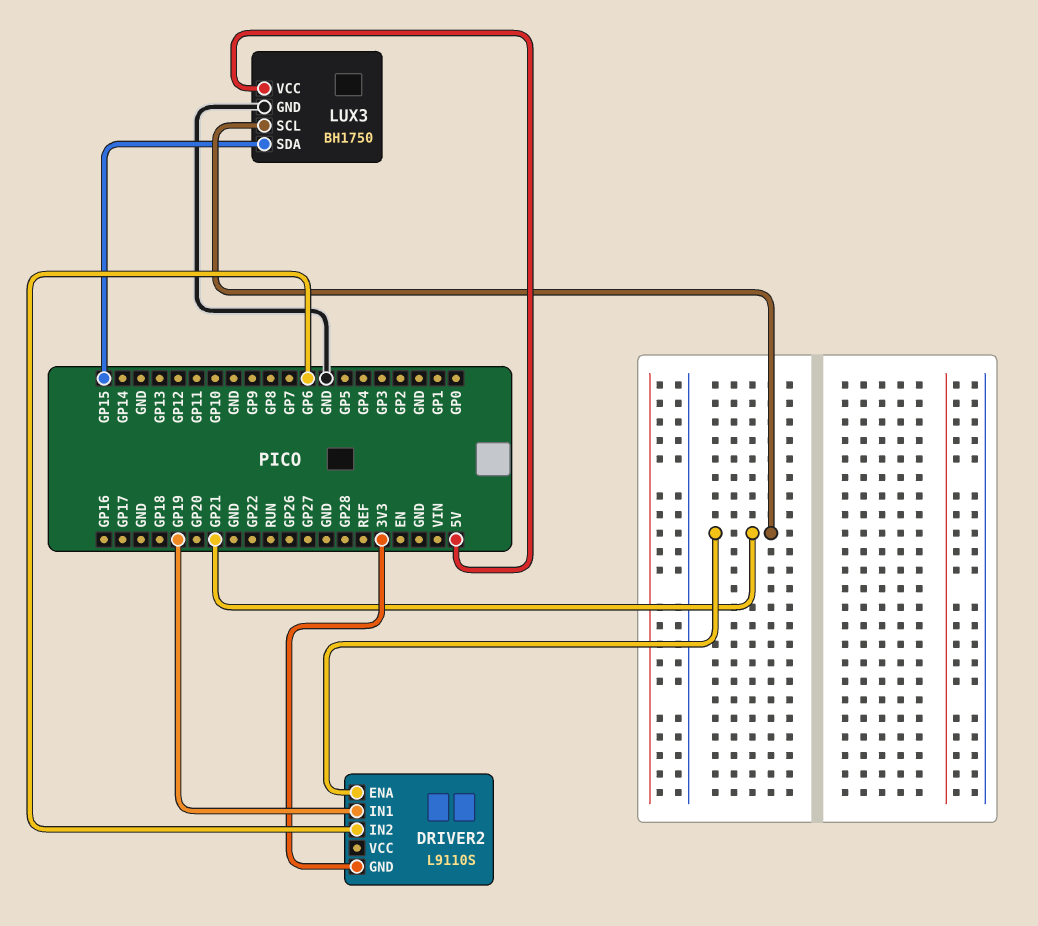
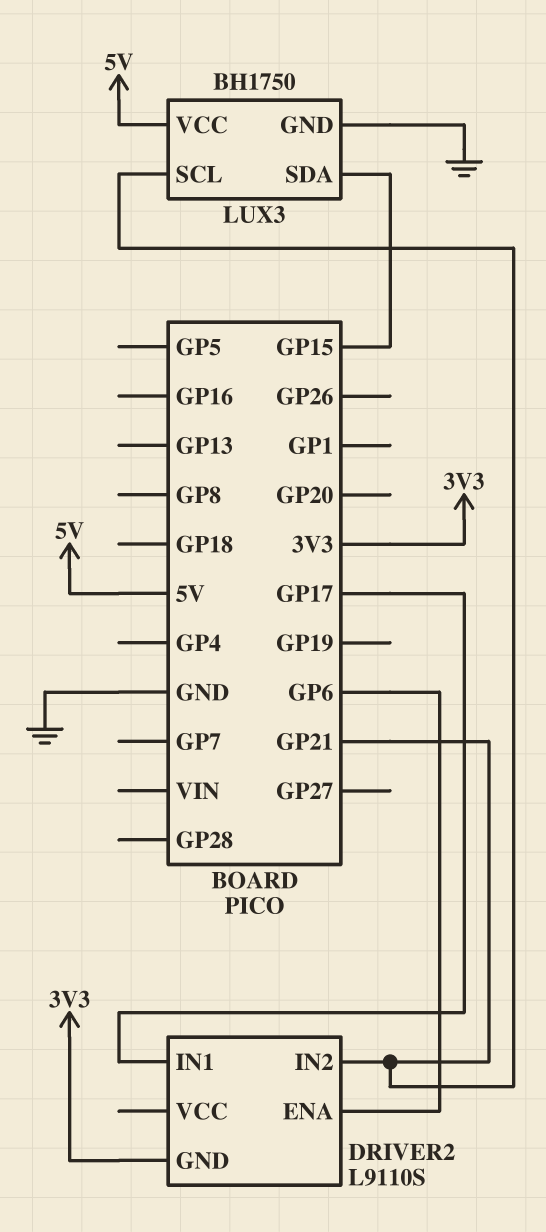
DRIVER2 pin ENA: GP21 -> GP6
DRIVER2 pin IN1: GP19 -> GP17
DRIVER2 pin IN2: GP6 -> GP21

